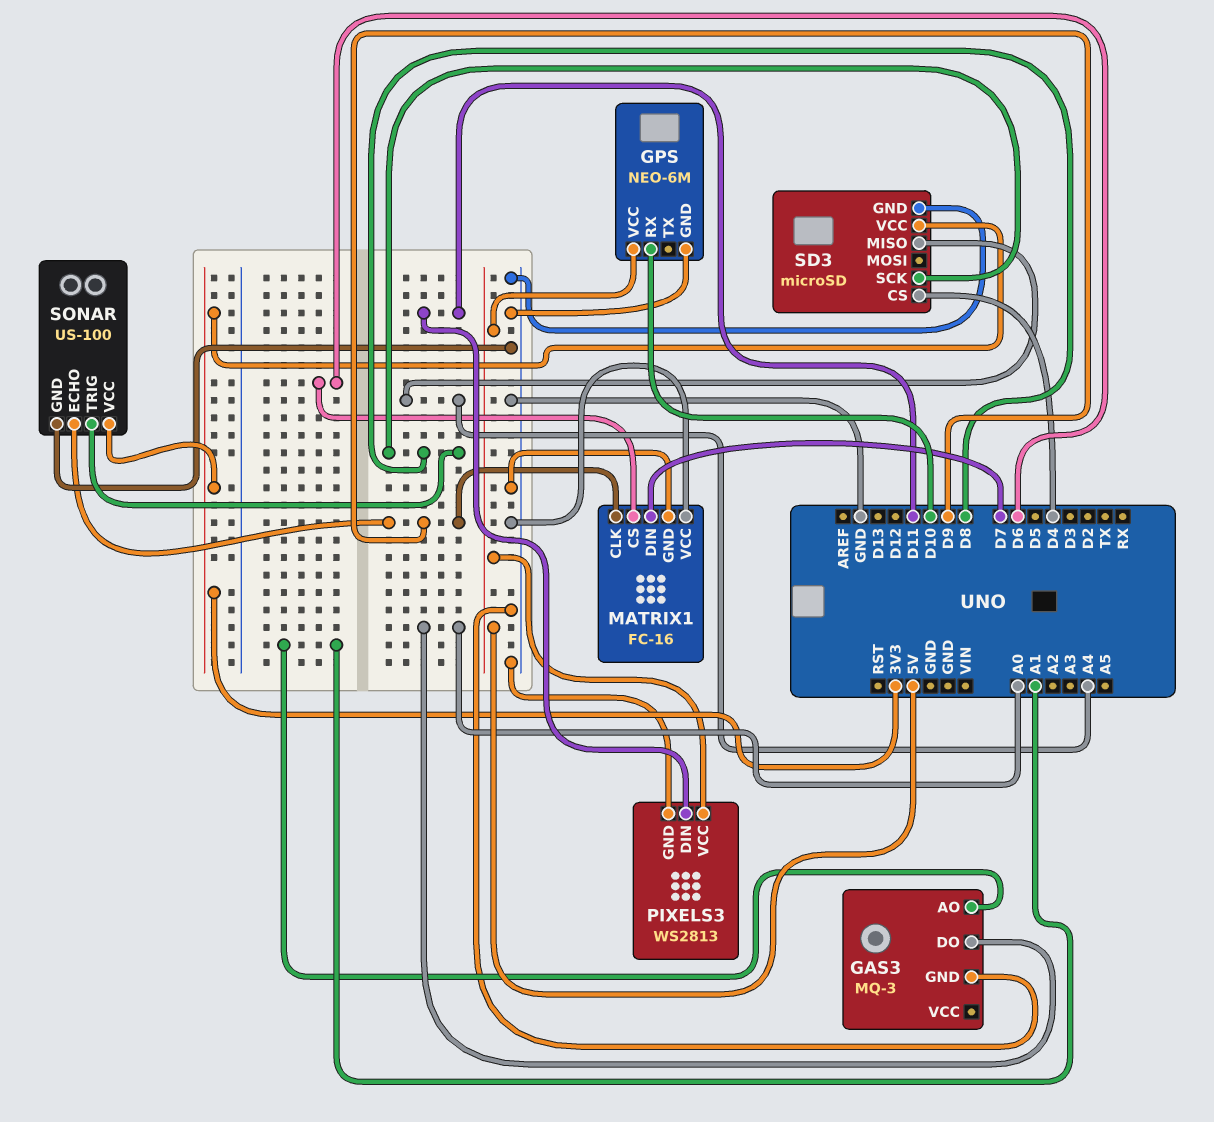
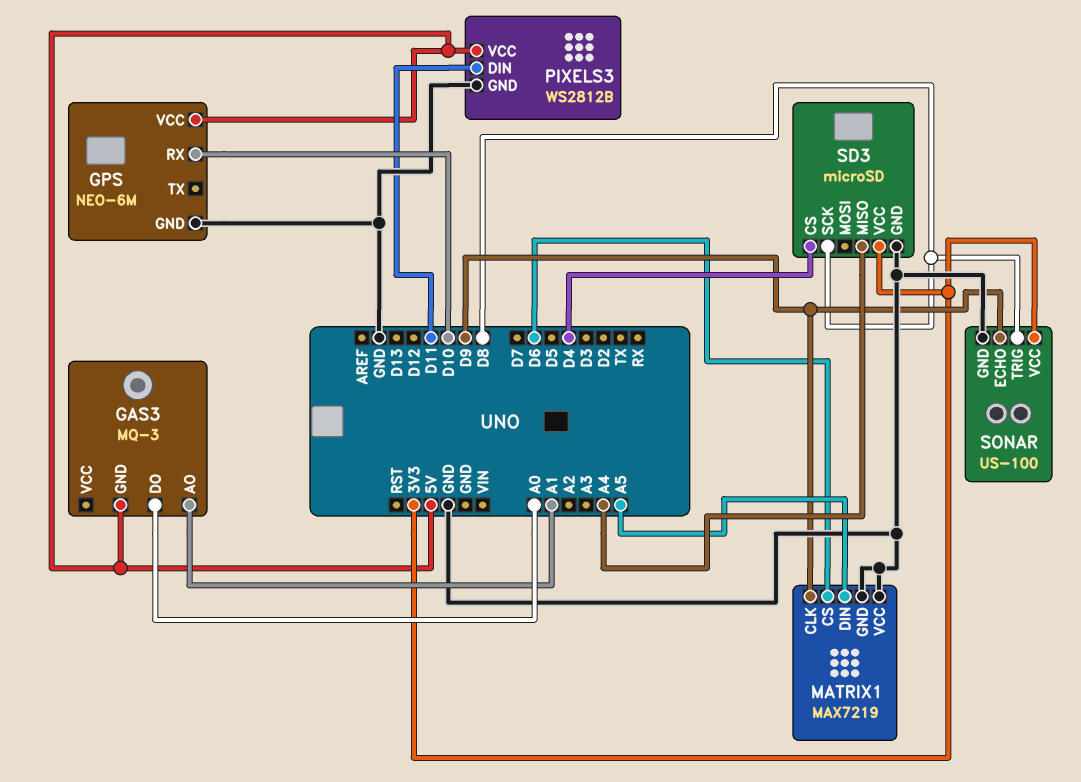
GAS3 pin GND: GND -> 5V
MATRIX1: FC-16 -> MAX7219
MATRIX1 pin DIN: D7 -> A5
PIXELS3: WS2813 -> WS2812B

